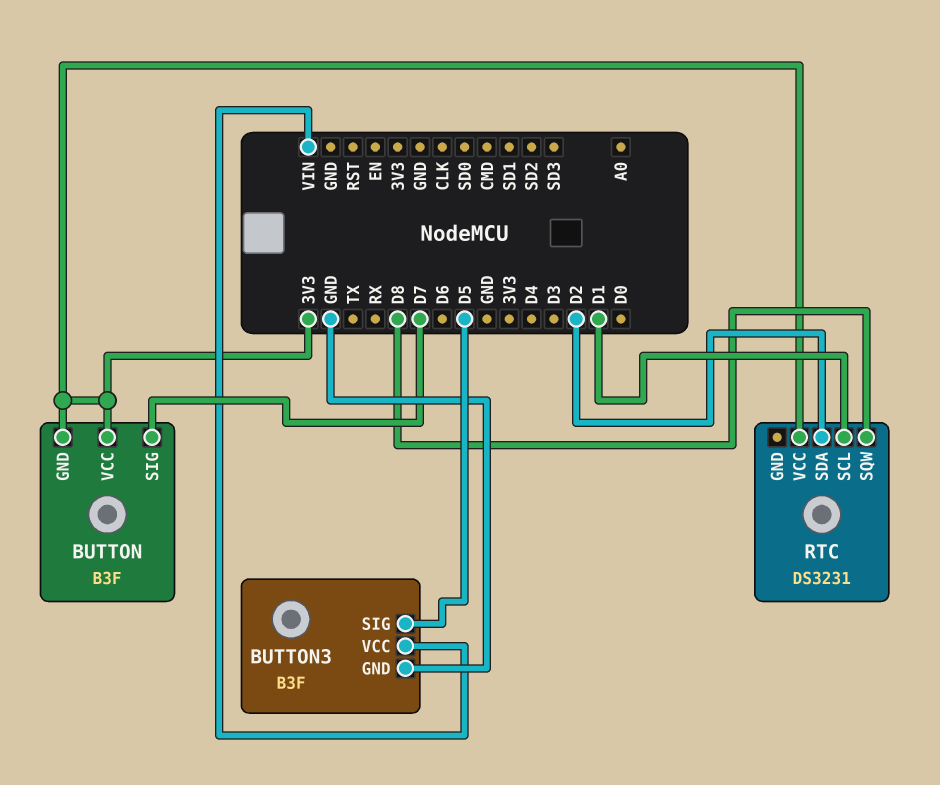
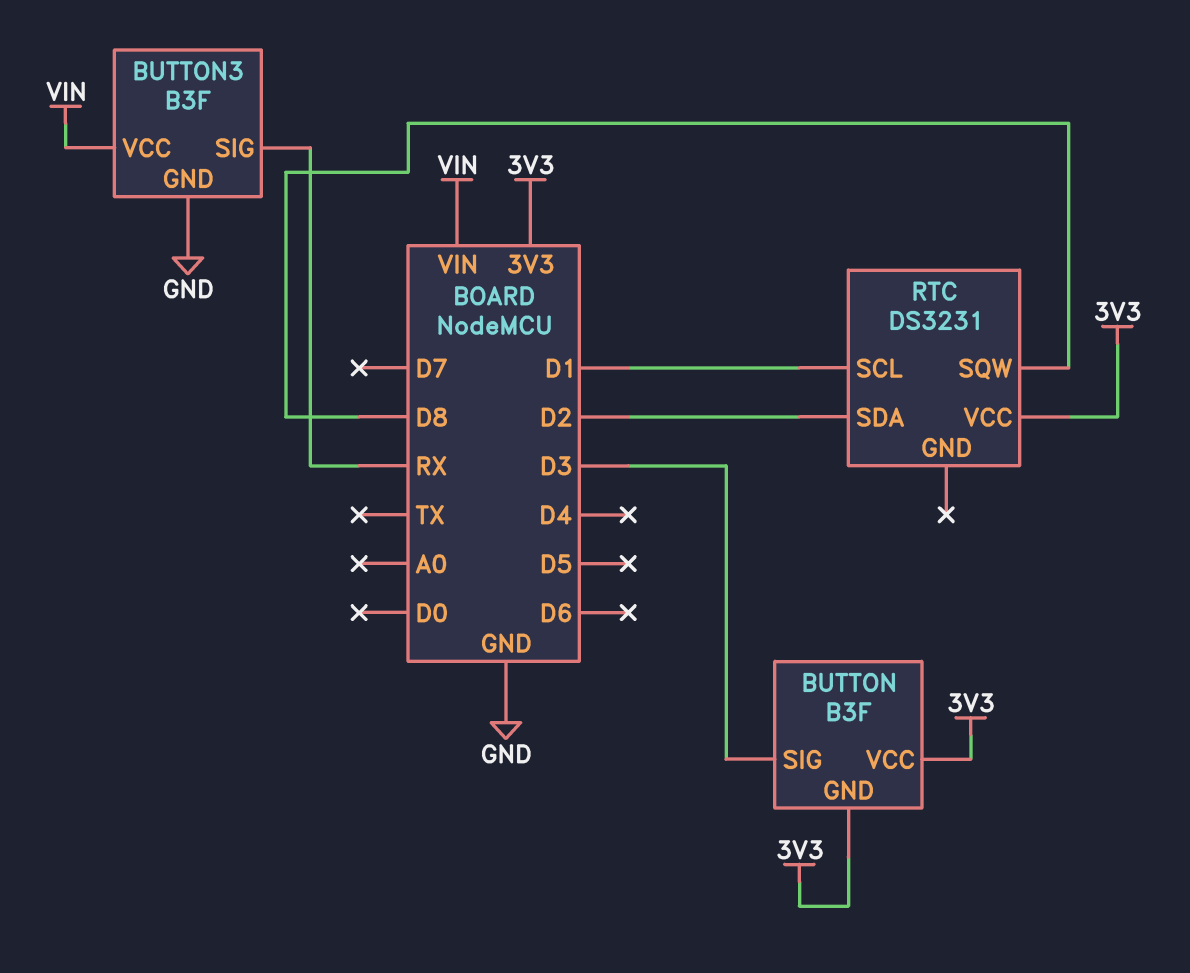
BUTTON pin SIG: D7 -> D3
BUTTON3 pin SIG: D5 -> RX

